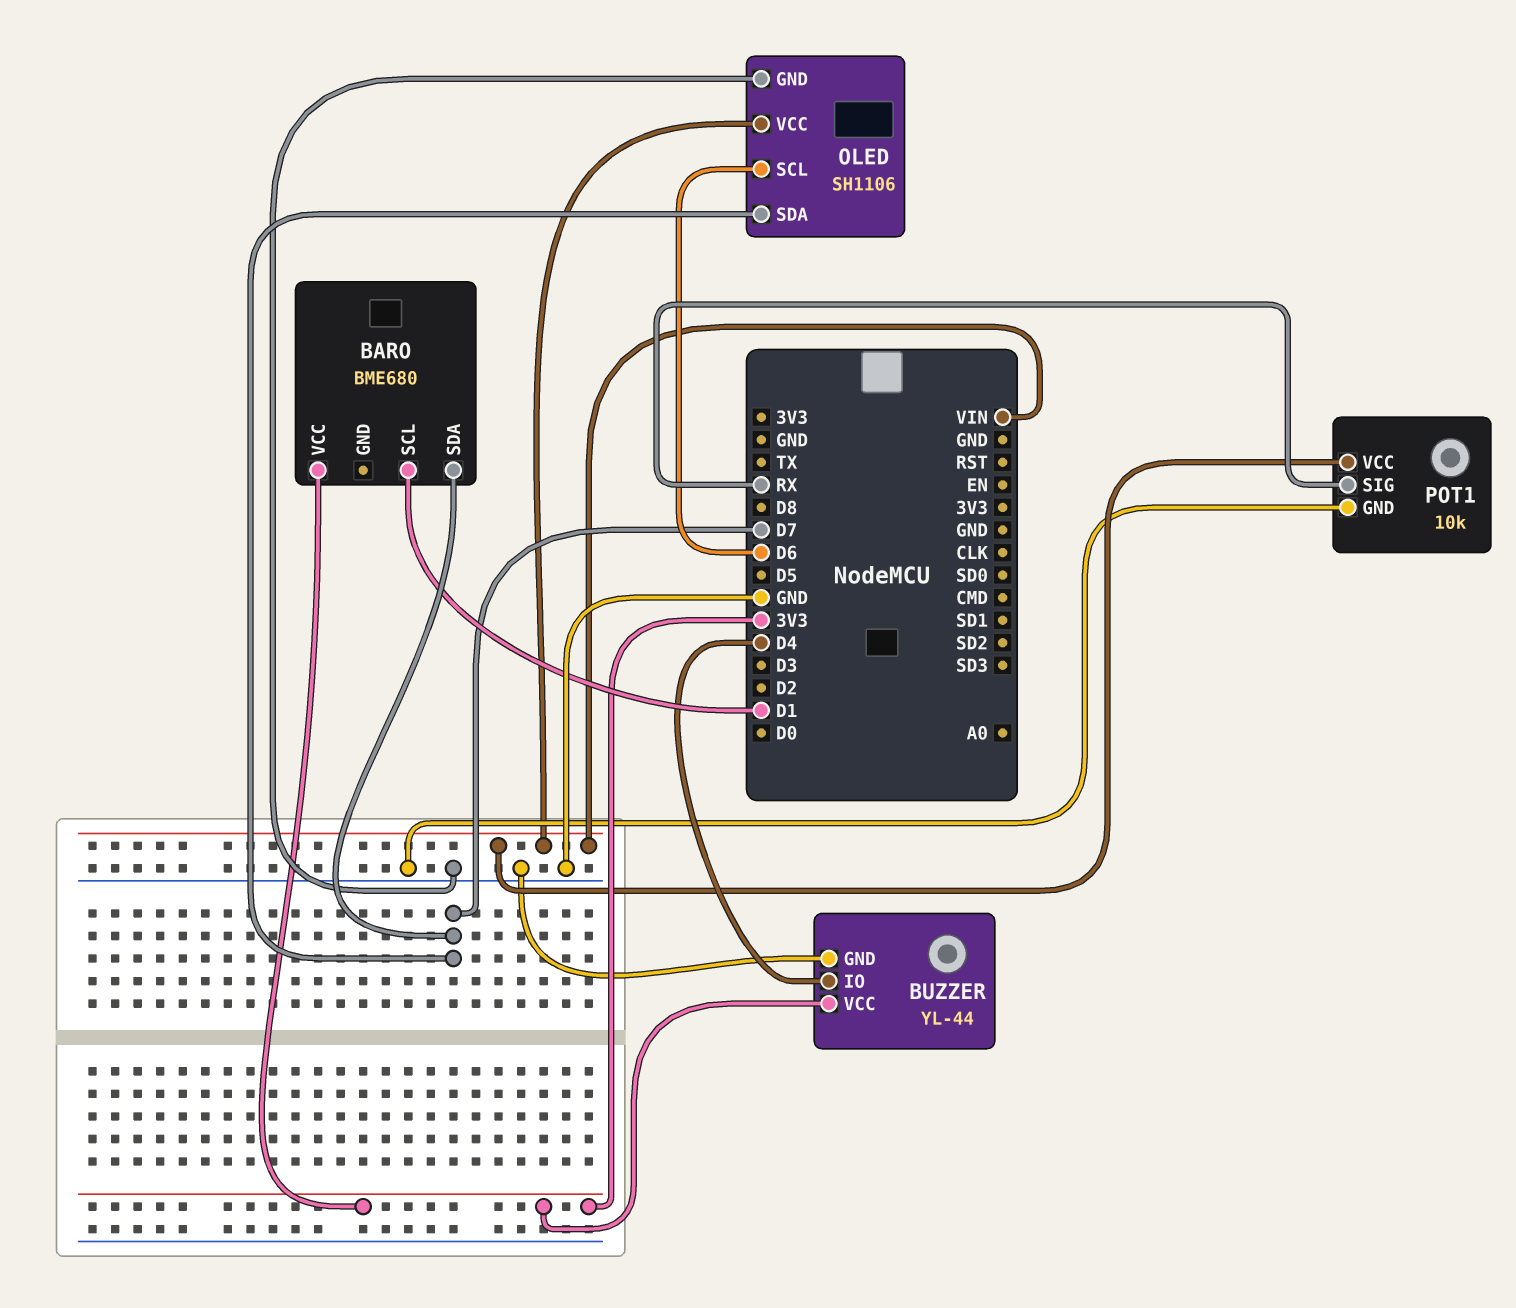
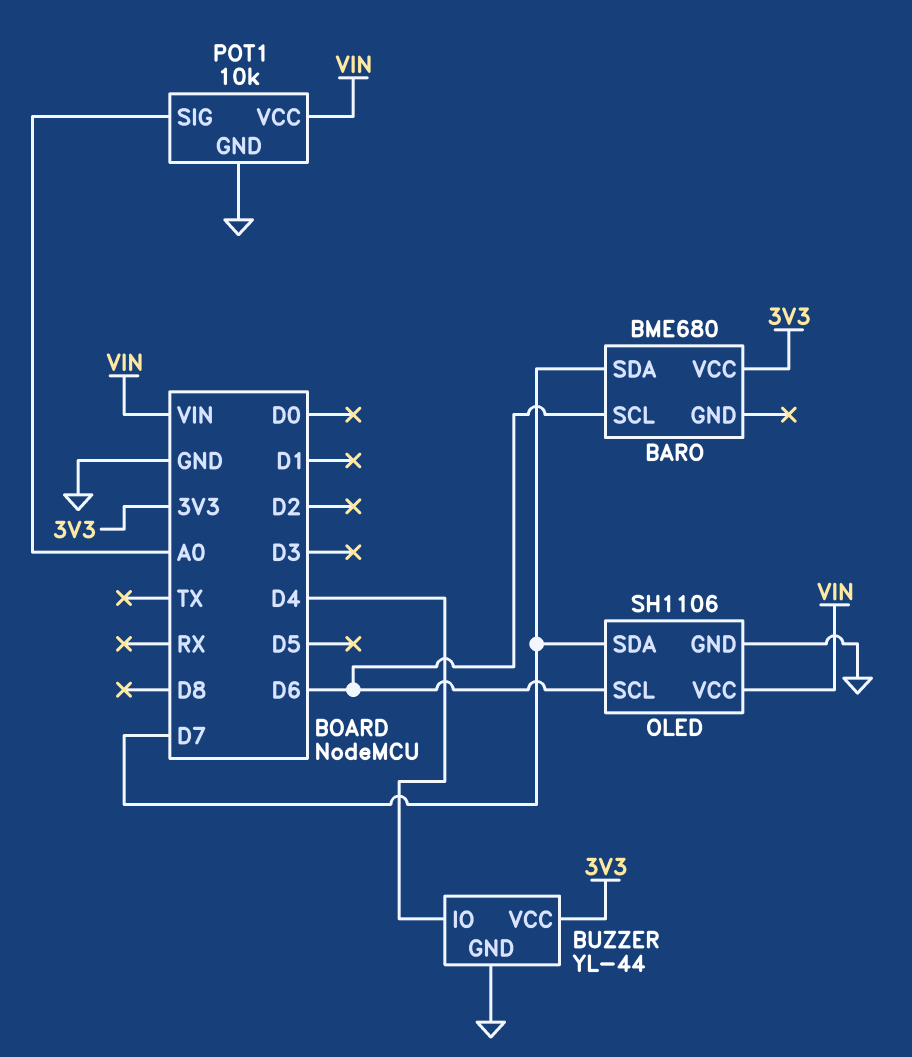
BARO pin SCL: D1 -> D6
POT1 pin SIG: RX -> A0

